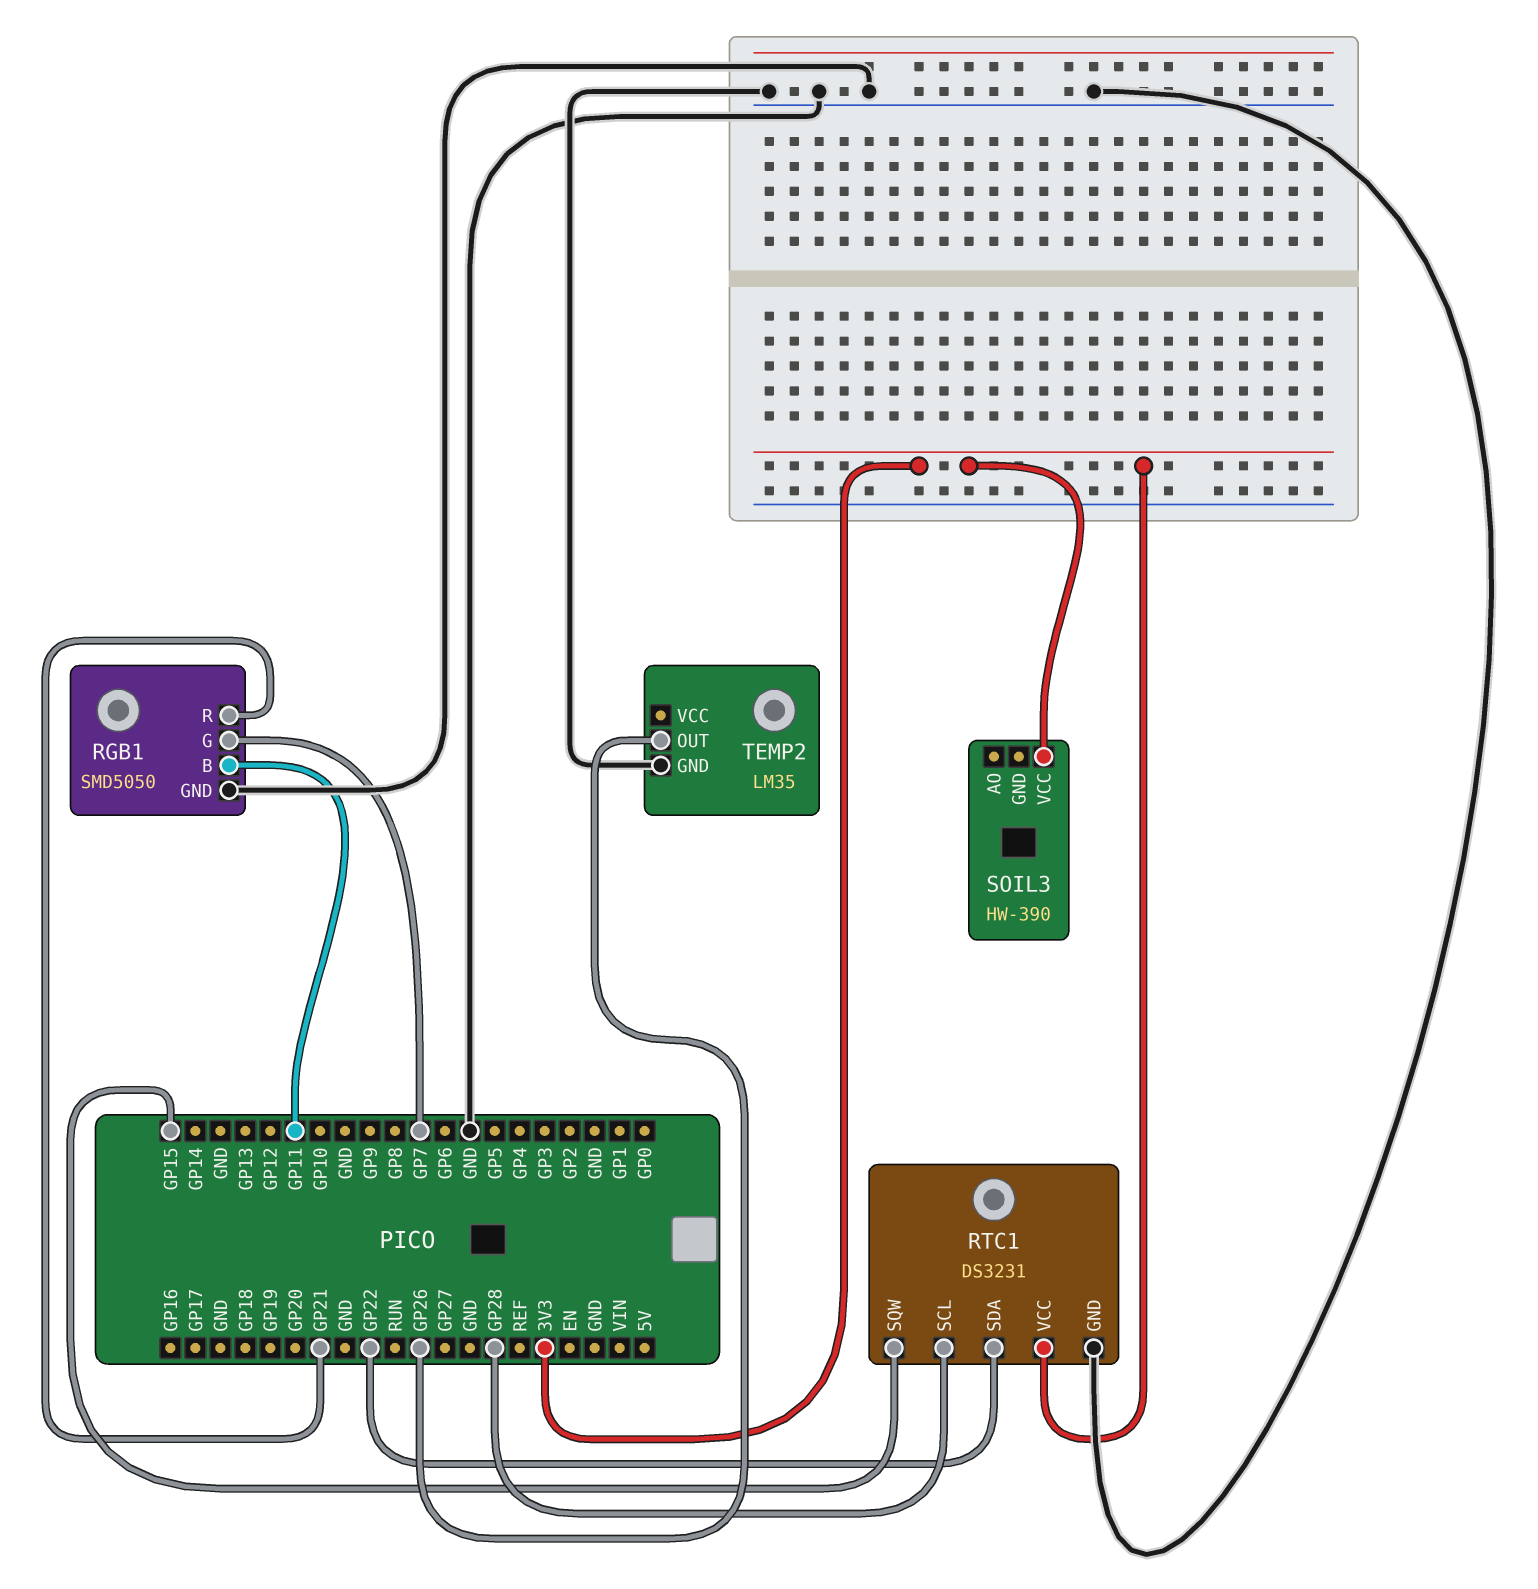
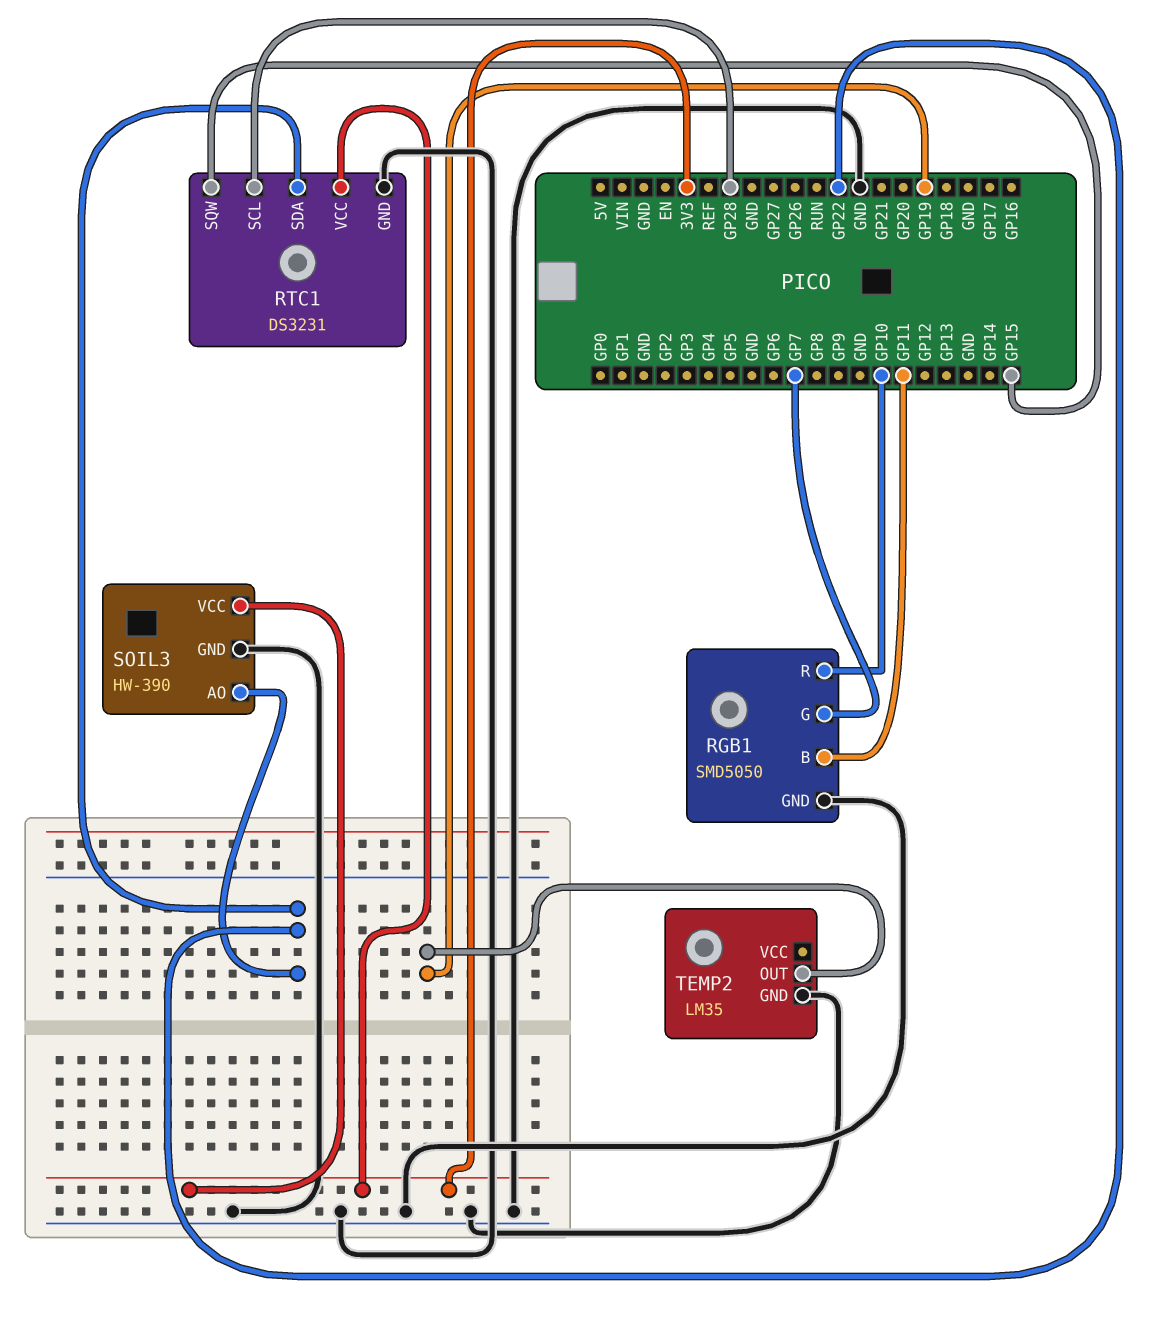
RGB1 pin R: GP21 -> GP10
SOIL3 pin AO: none -> GP22
SOIL3 pin GND: none -> GND
TEMP2 pin OUT: GP26 -> GP19

